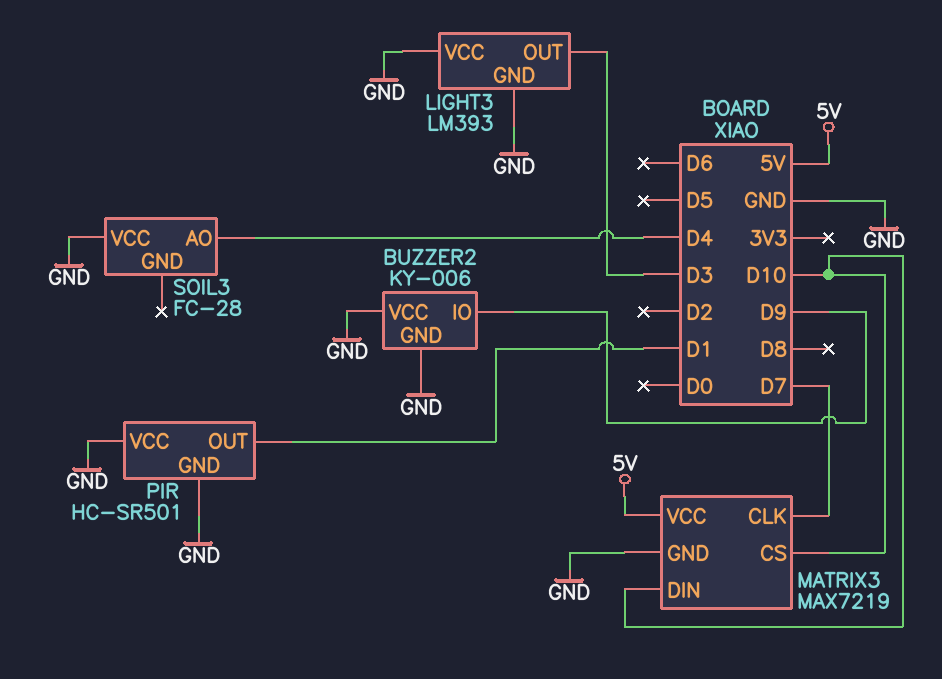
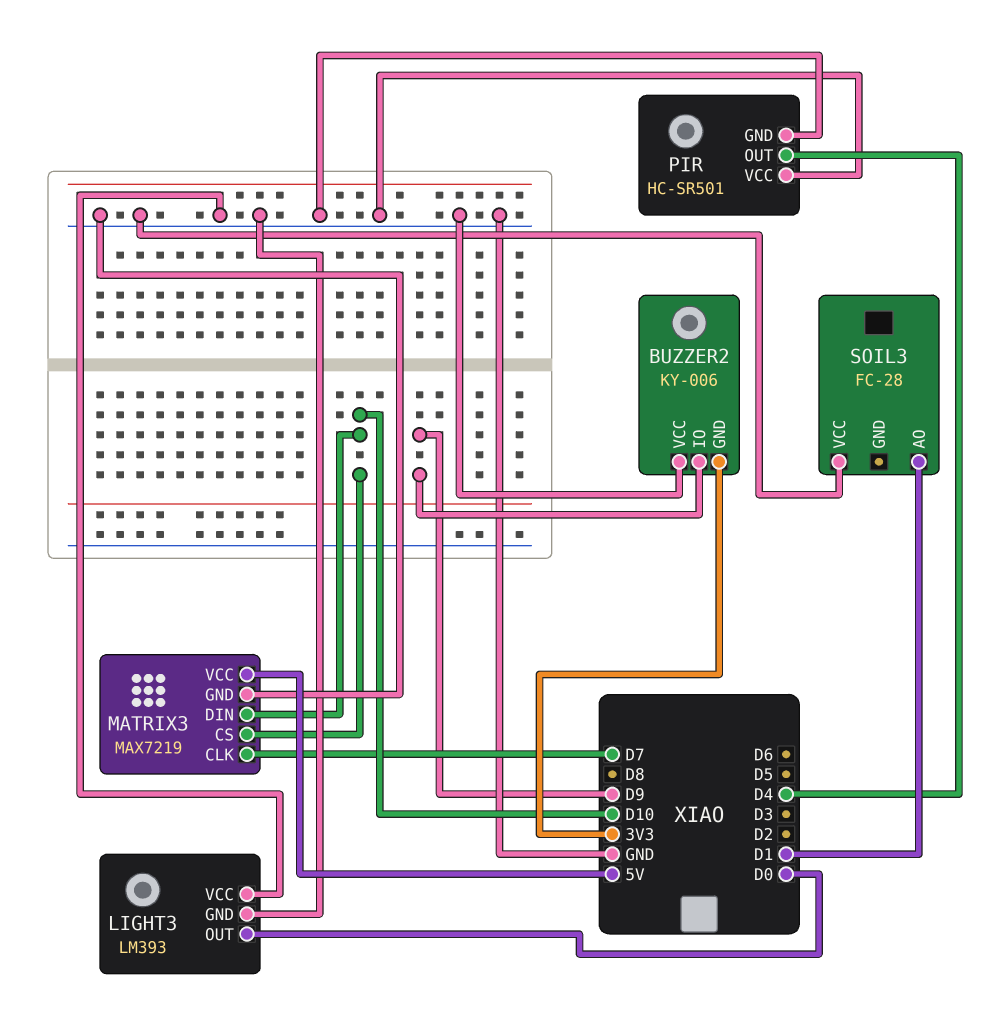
BUZZER2 pin GND: GND -> 3V3
LIGHT3 pin OUT: D3 -> D0
PIR pin OUT: D1 -> D4
SOIL3 pin AO: D4 -> D1

